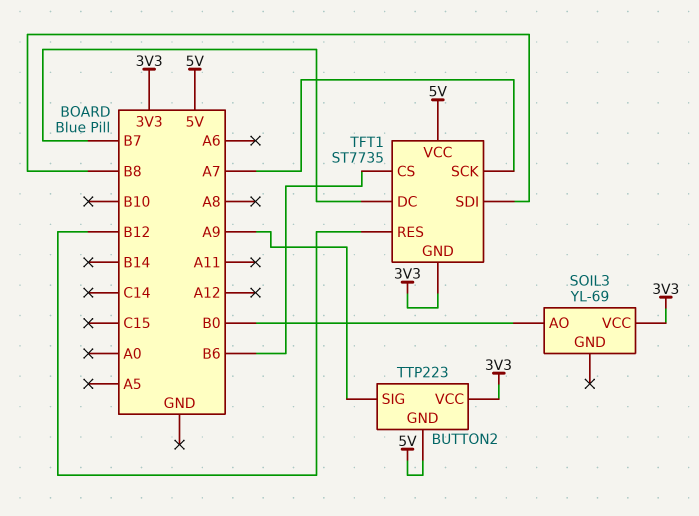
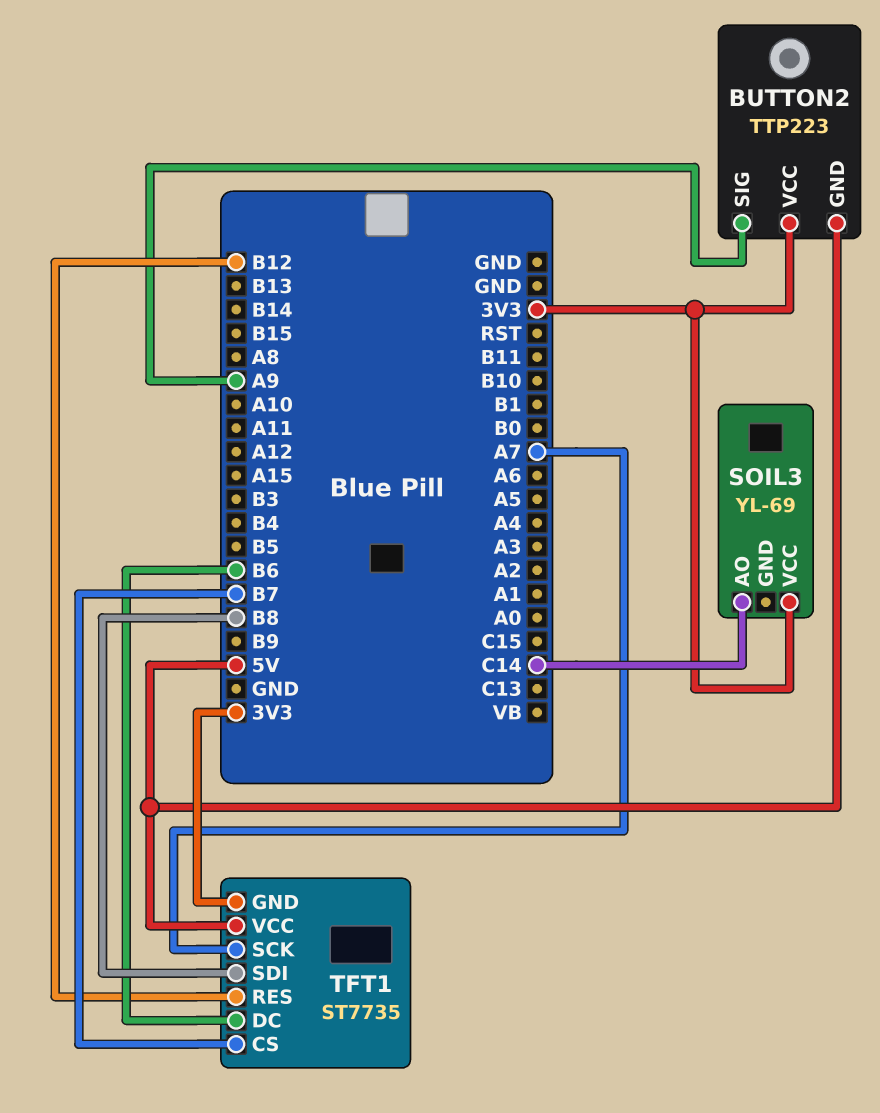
SOIL3 pin AO: B0 -> C14
TFT1 pin CS: B6 -> B7
TFT1 pin DC: B7 -> B6

